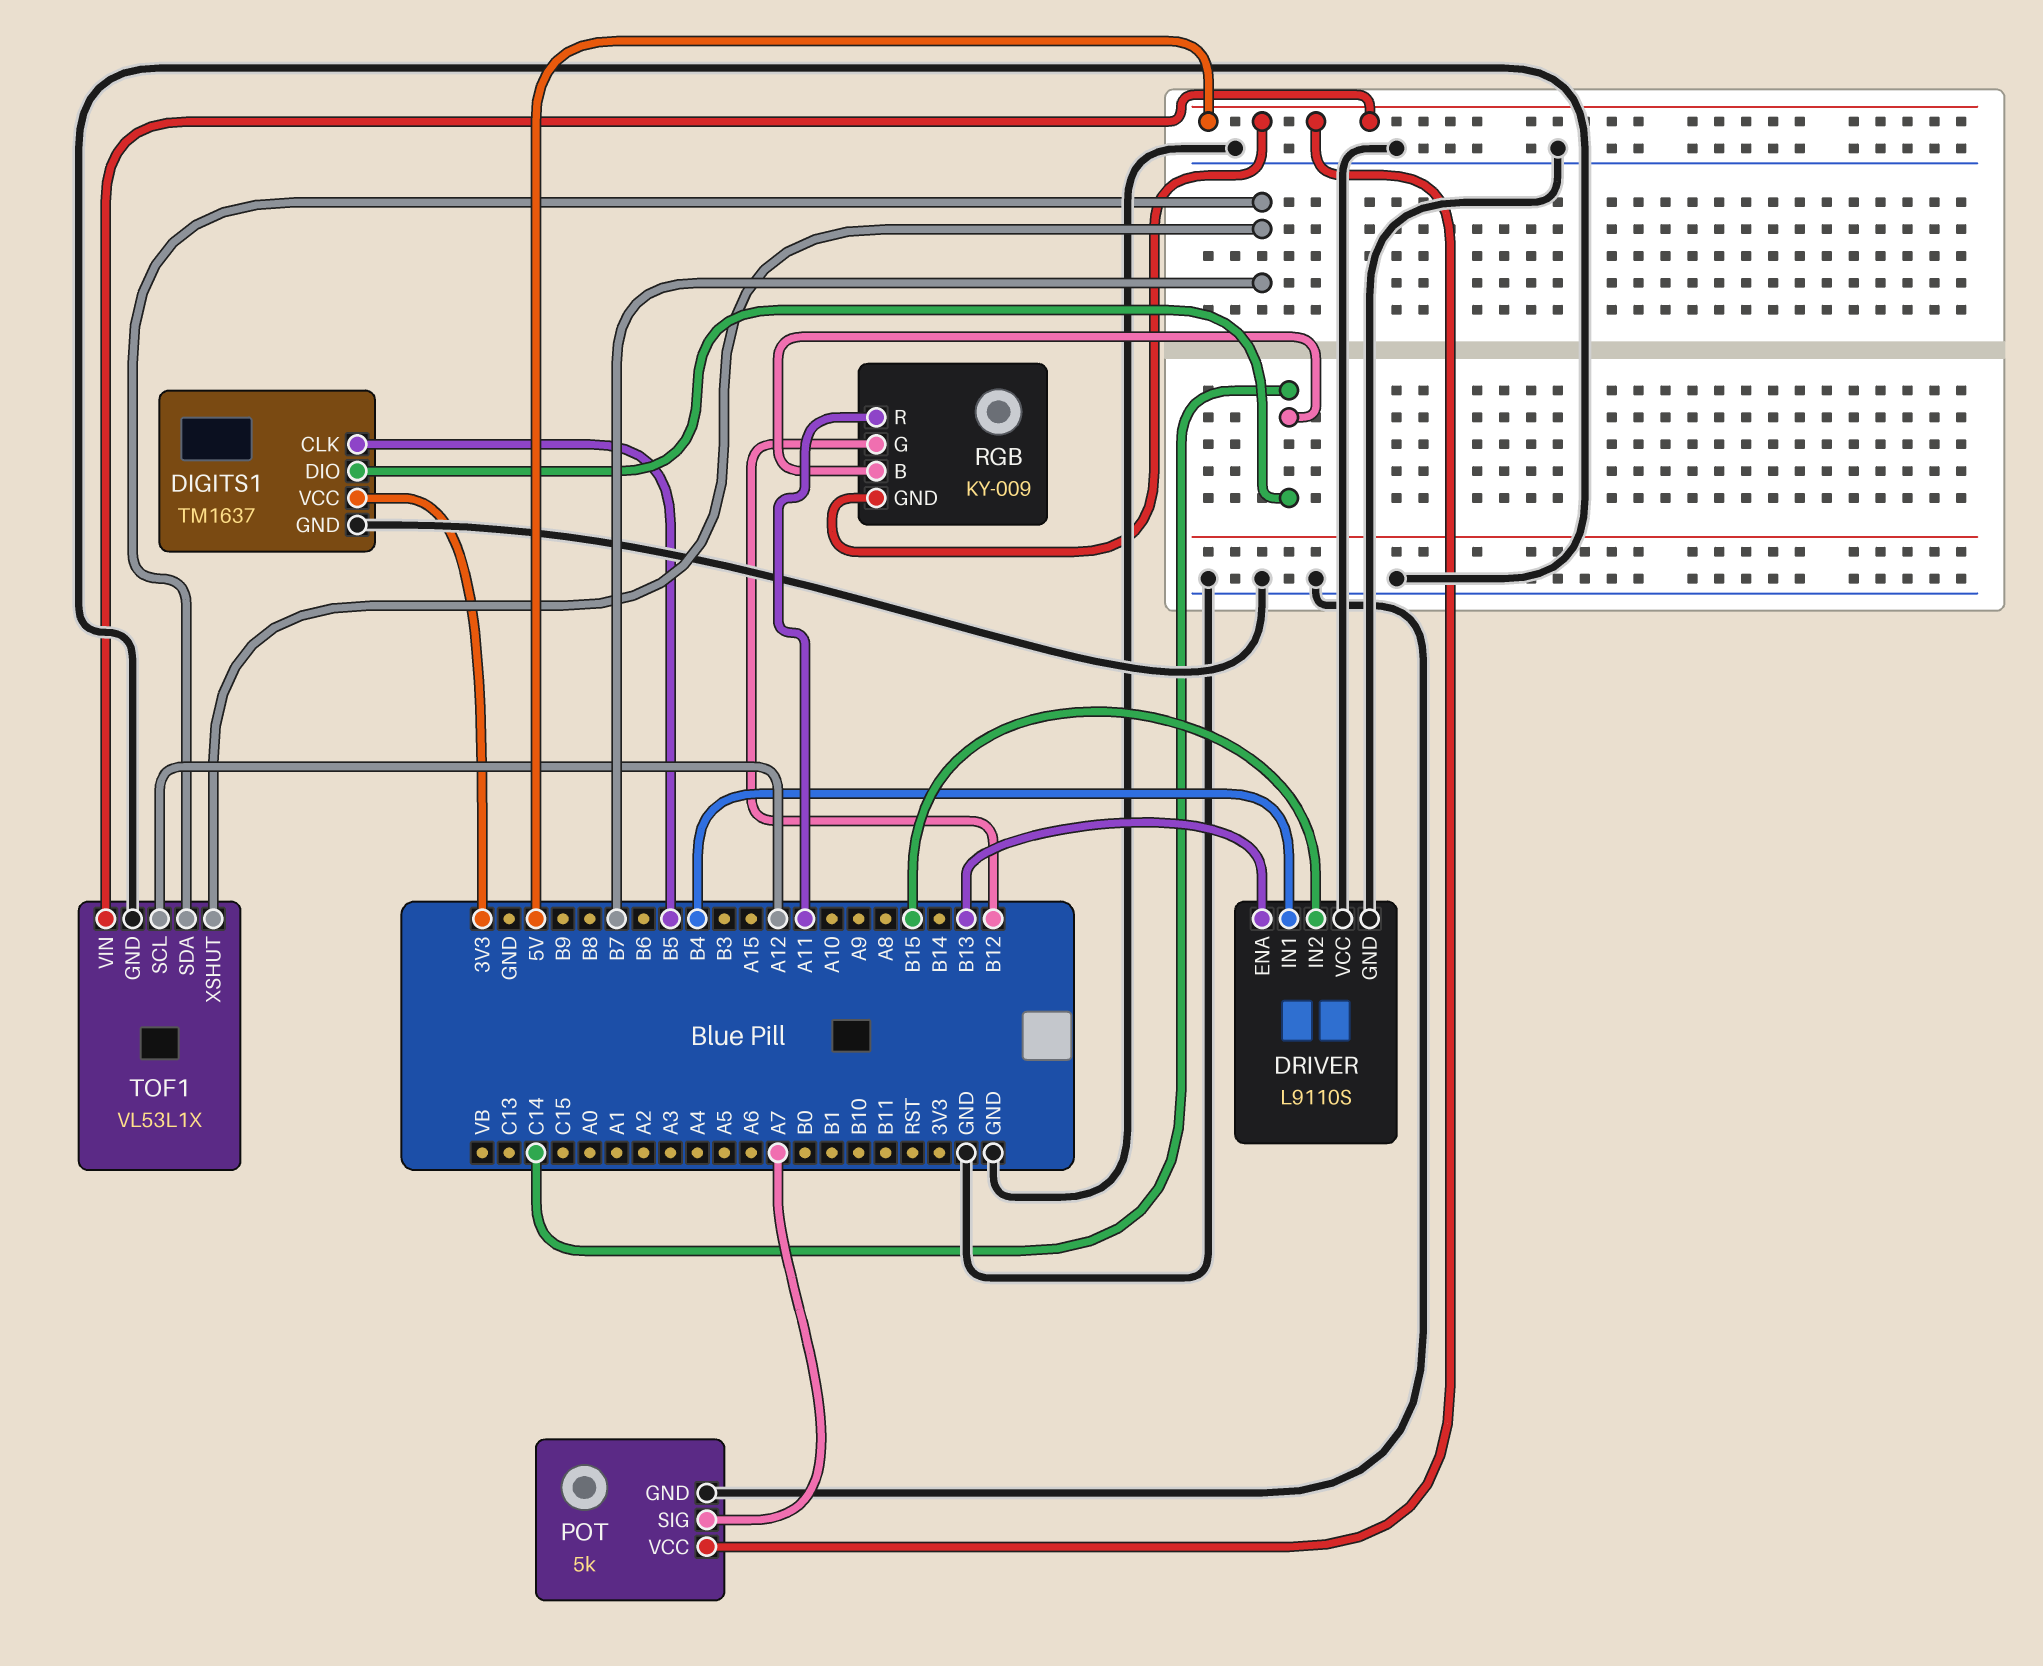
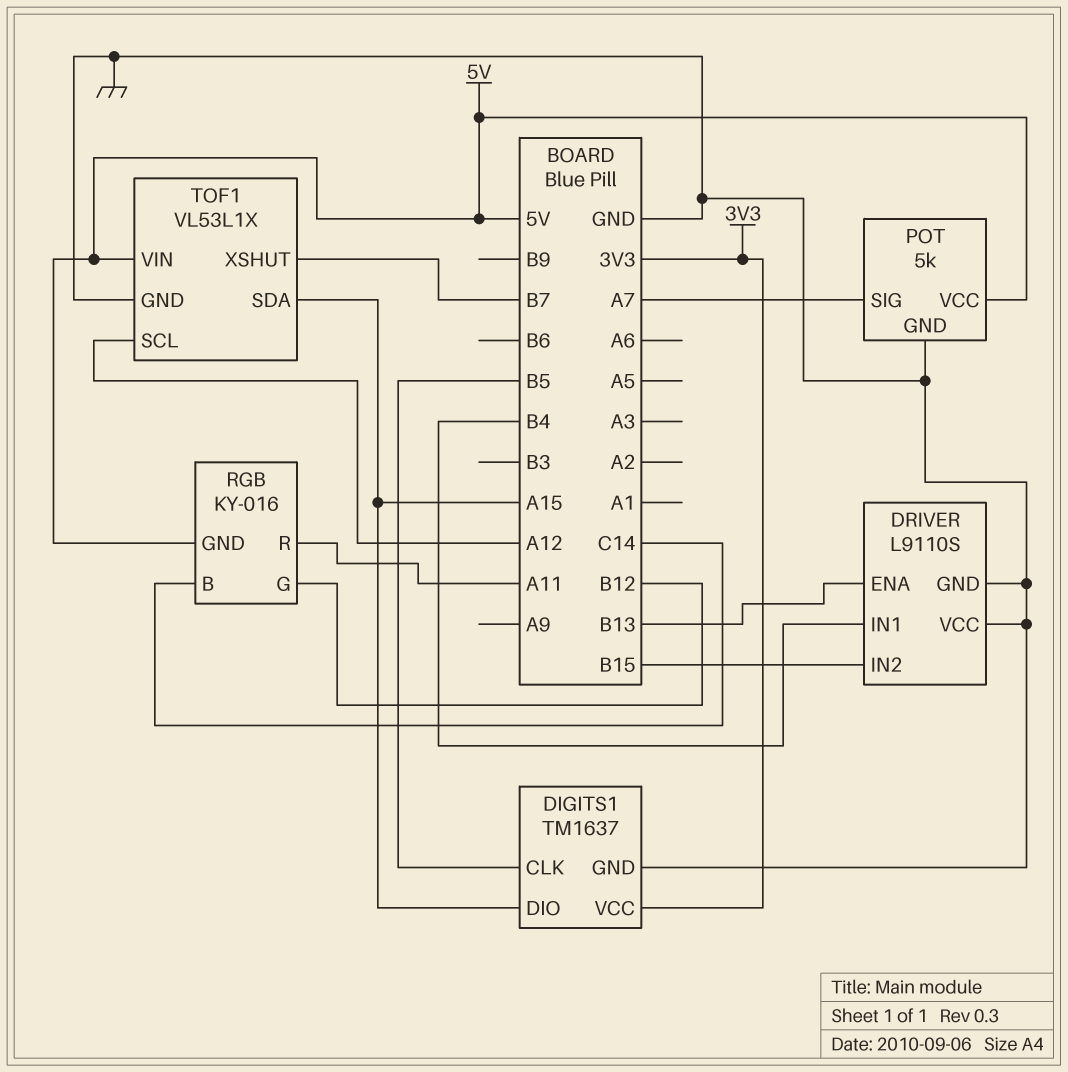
DIGITS1 pin DIO: C14 -> A15
RGB: KY-009 -> KY-016
TOF1 pin SDA: B7 -> A15

